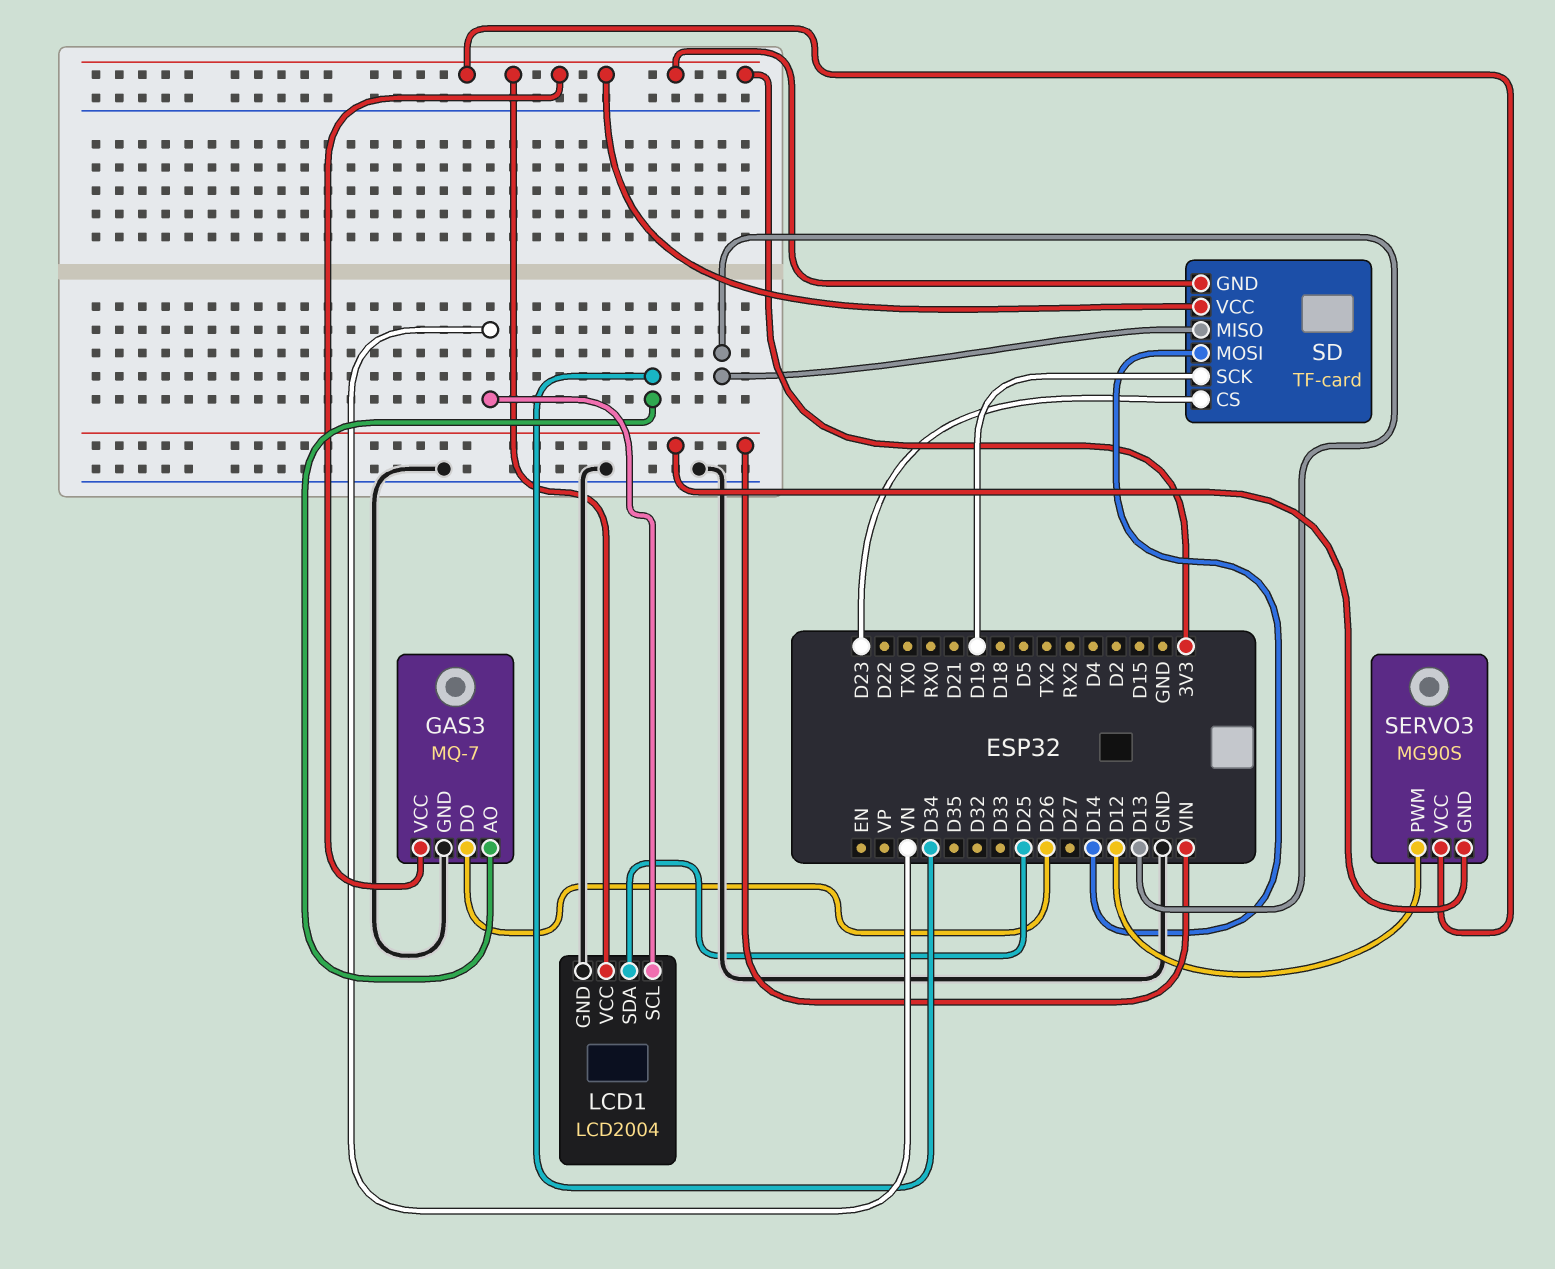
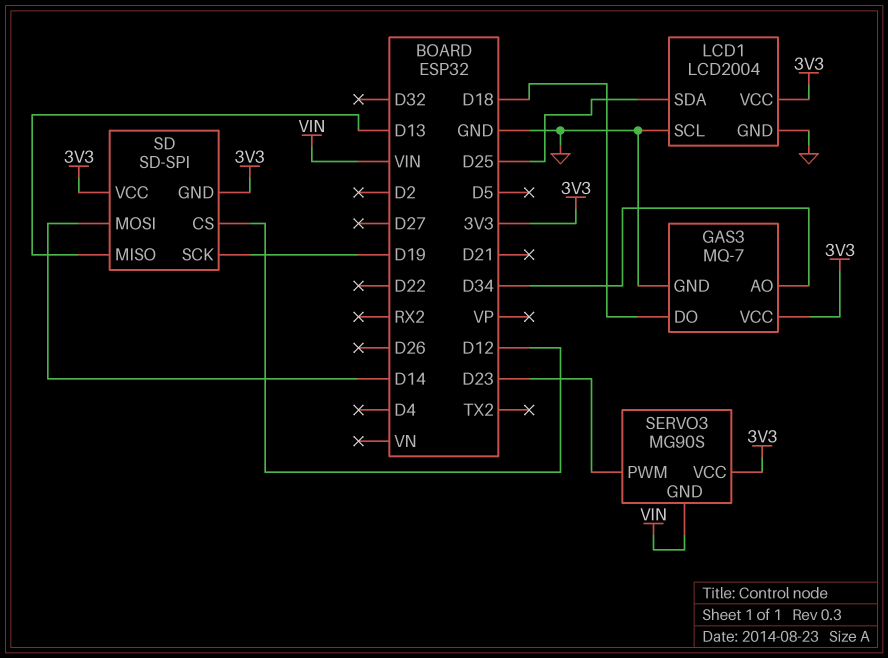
GAS3 pin DO: D26 -> D18
LCD1 pin SCL: VN -> GND
SD: TF-card -> SD-SPI
SD pin CS: D23 -> D12
SERVO3 pin PWM: D12 -> D23

